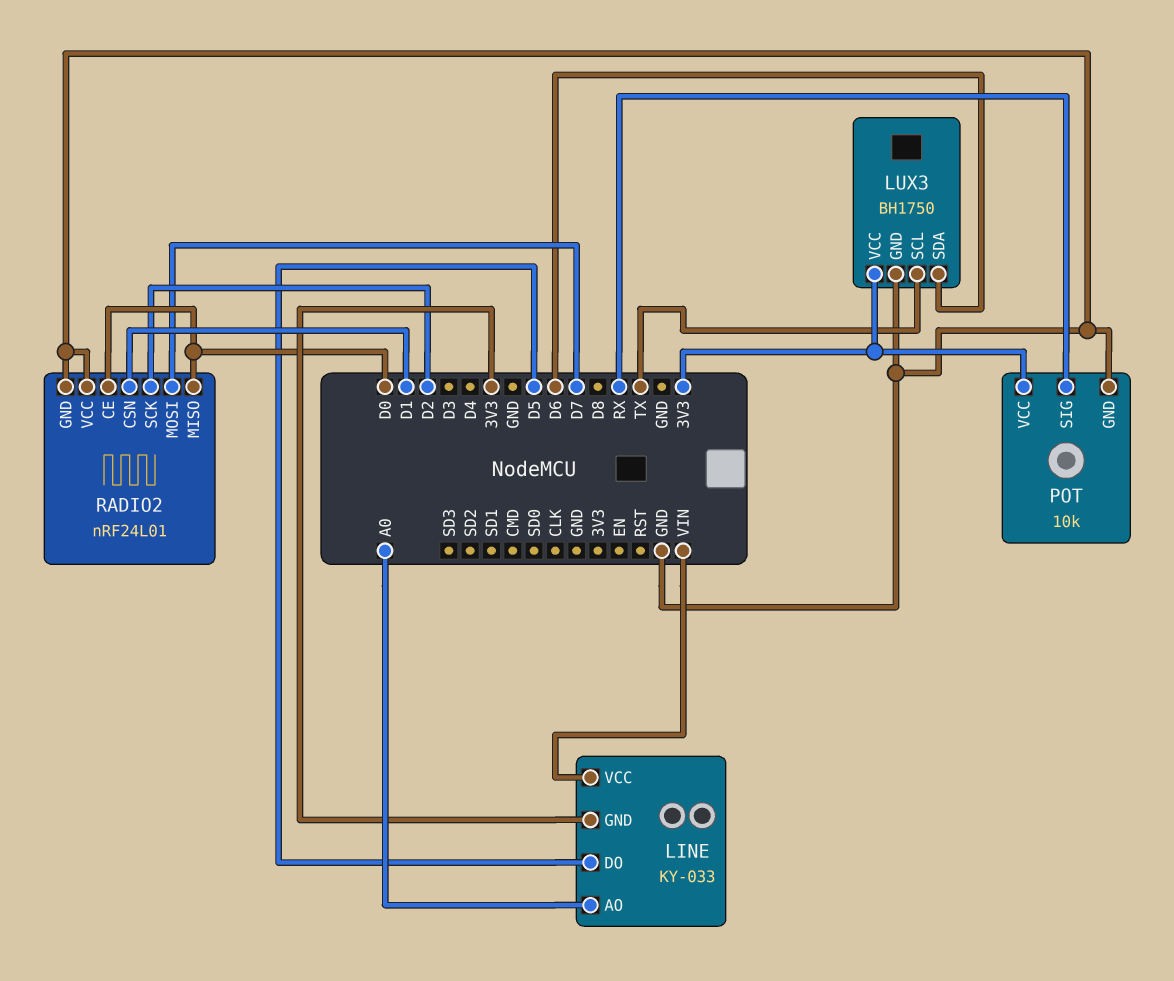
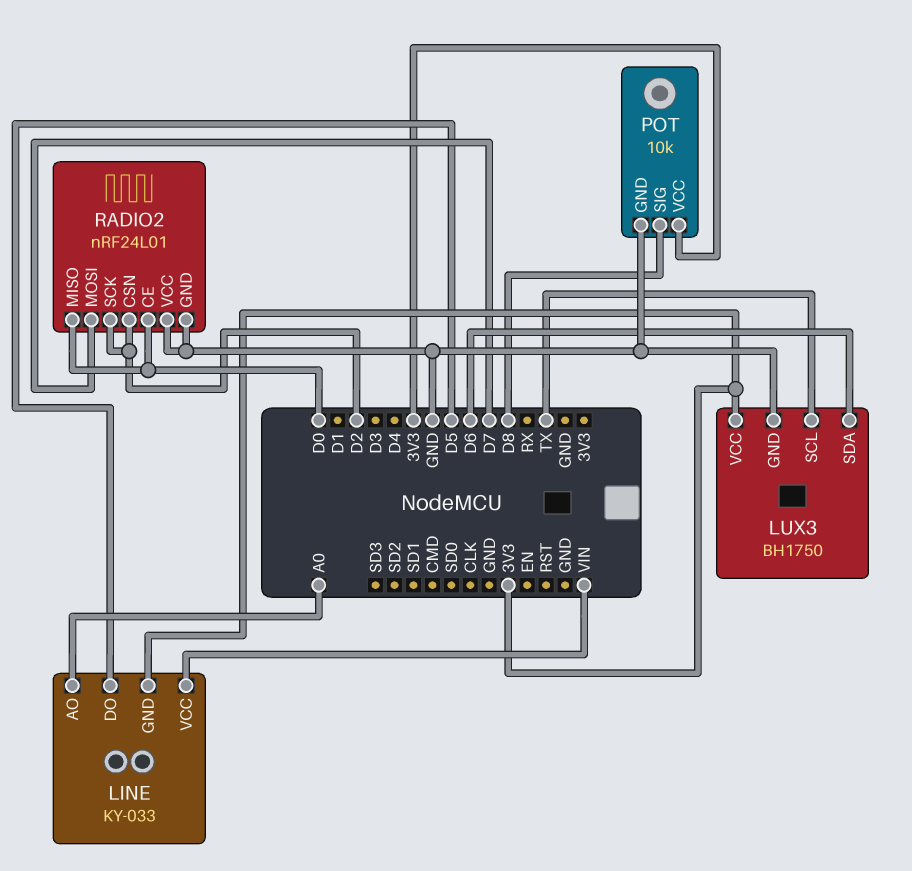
POT pin SIG: RX -> D8
RADIO2 pin CSN: D1 -> D2

